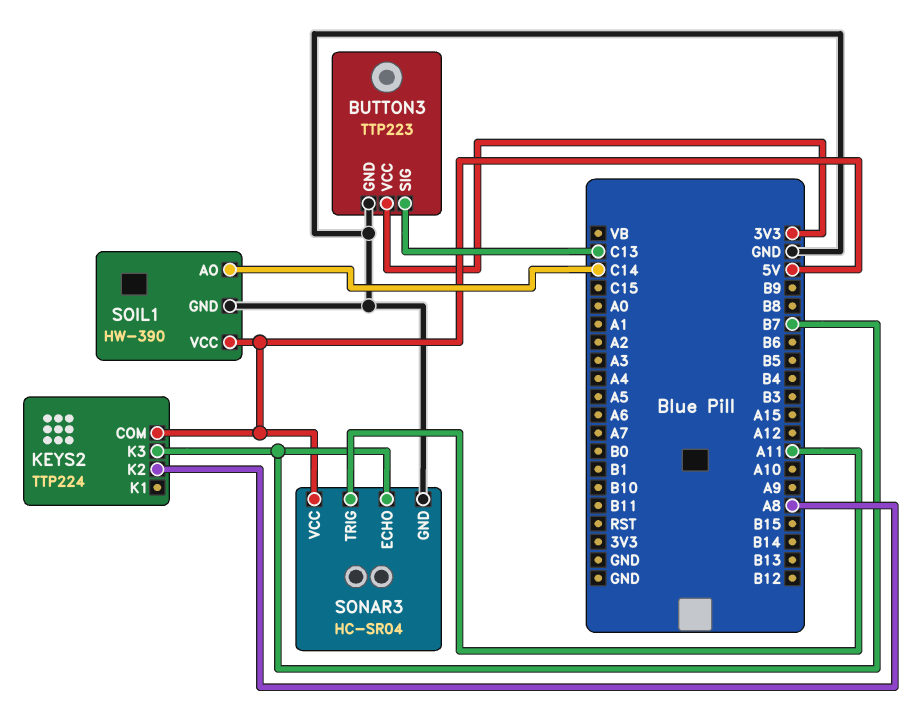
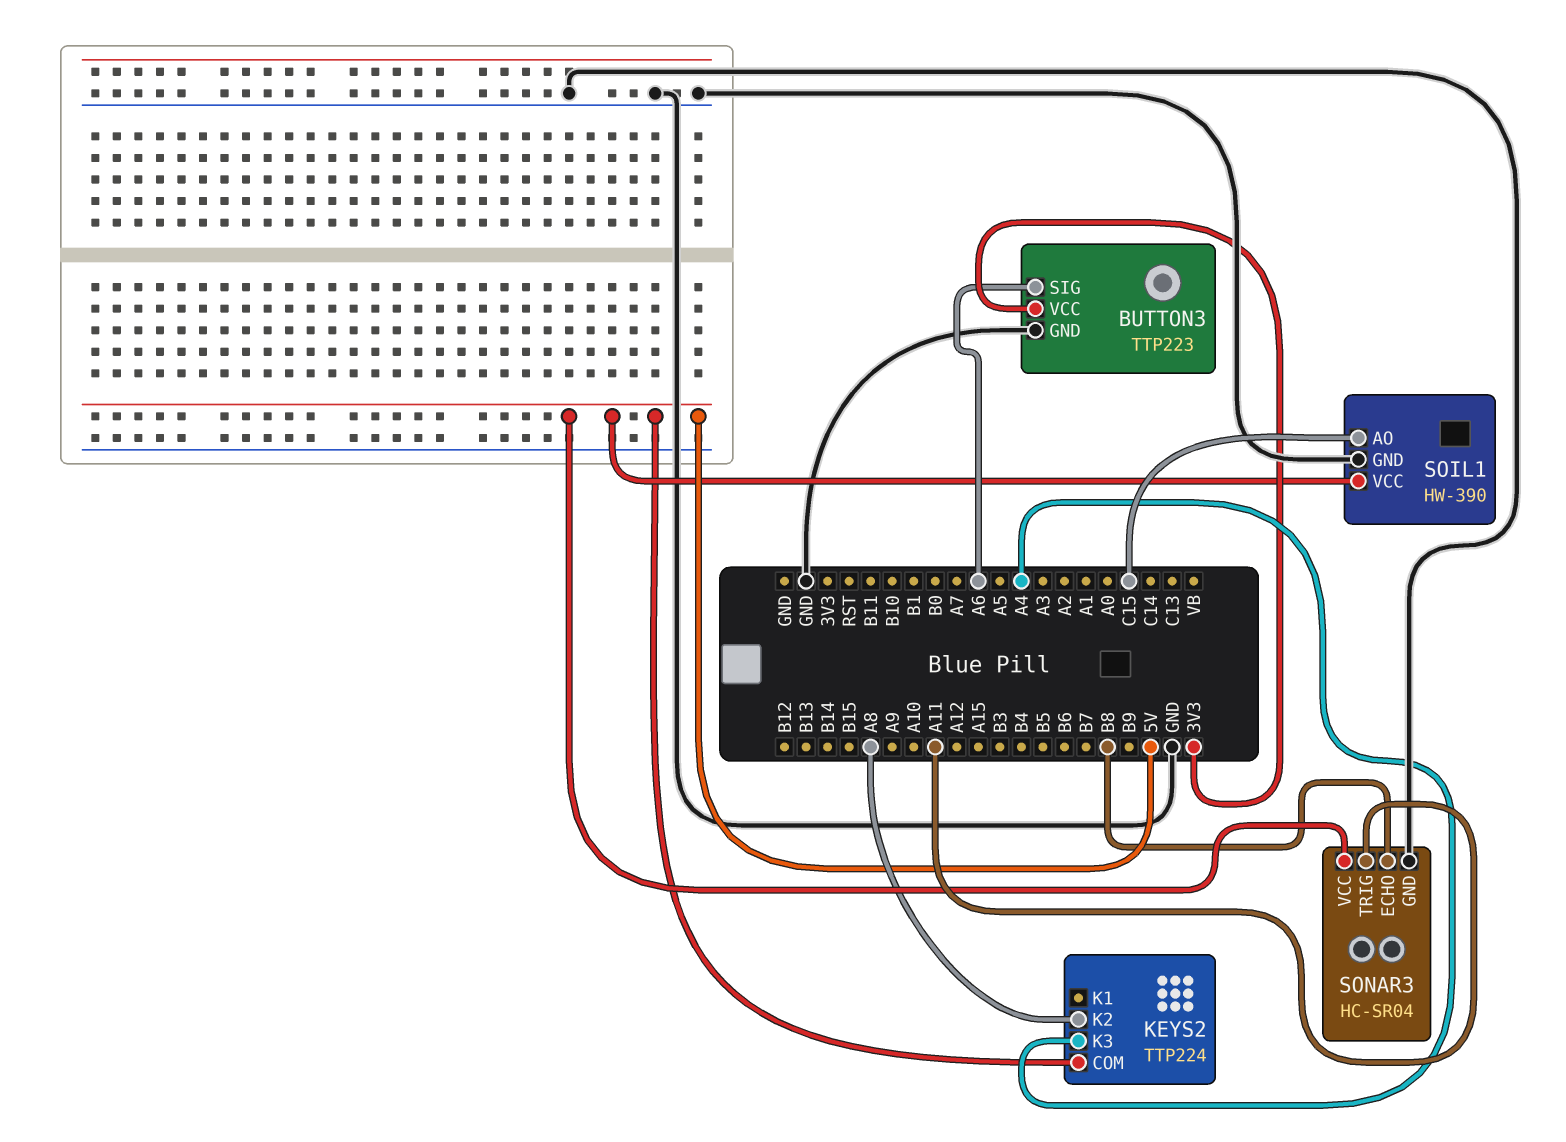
BUTTON3 pin SIG: C13 -> A6
KEYS2 pin K3: B7 -> A4
SOIL1 pin AO: C14 -> C15
SONAR3 pin ECHO: B7 -> B8

